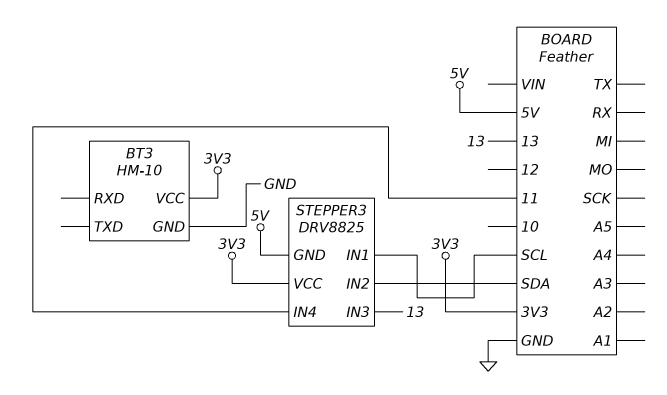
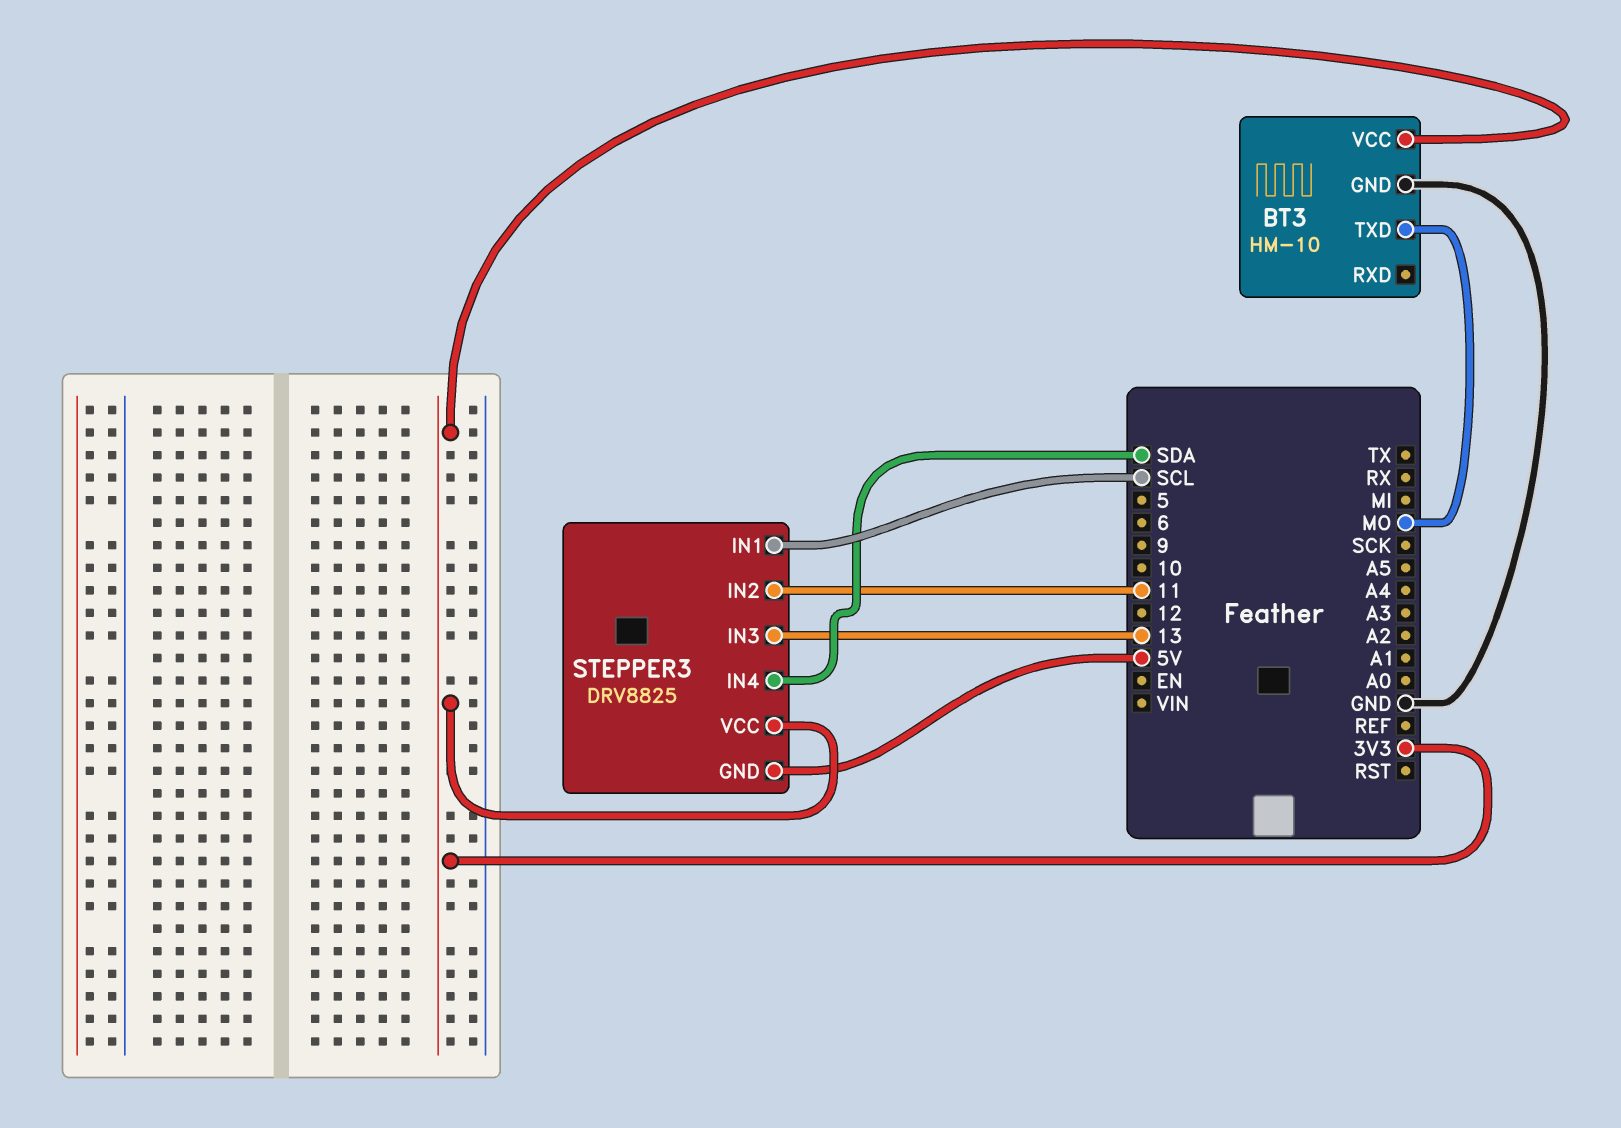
BT3 pin TXD: none -> MO
STEPPER3 pin IN2: SDA -> 11
STEPPER3 pin IN4: 11 -> SDA

